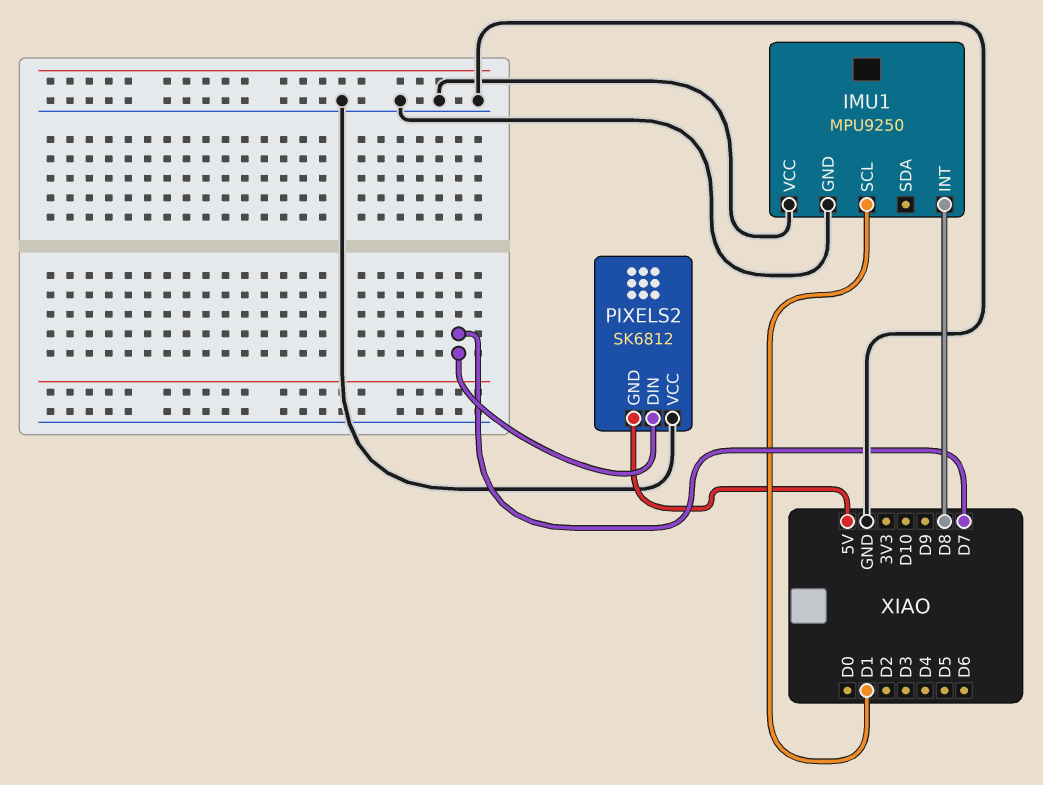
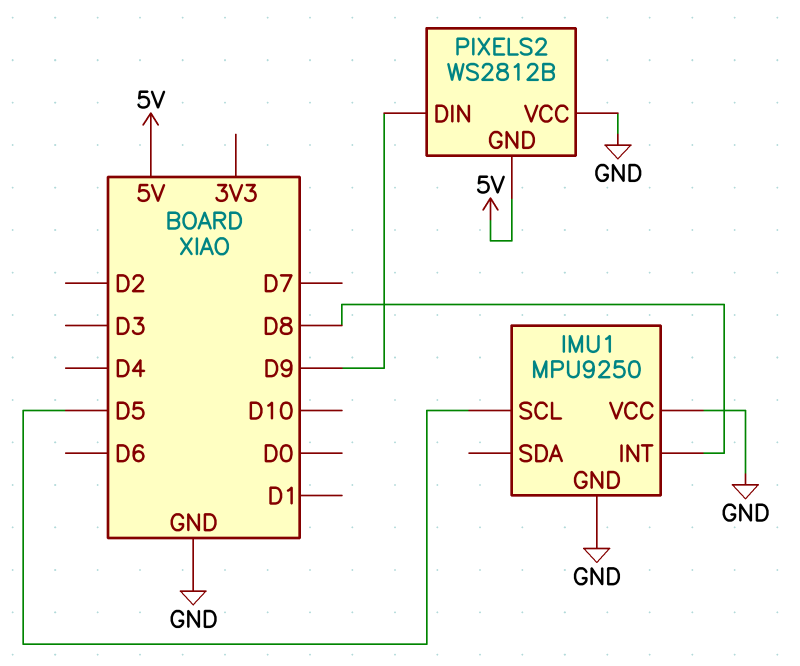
IMU1 pin SCL: D1 -> D5
PIXELS2: SK6812 -> WS2812B
PIXELS2 pin DIN: D7 -> D9

